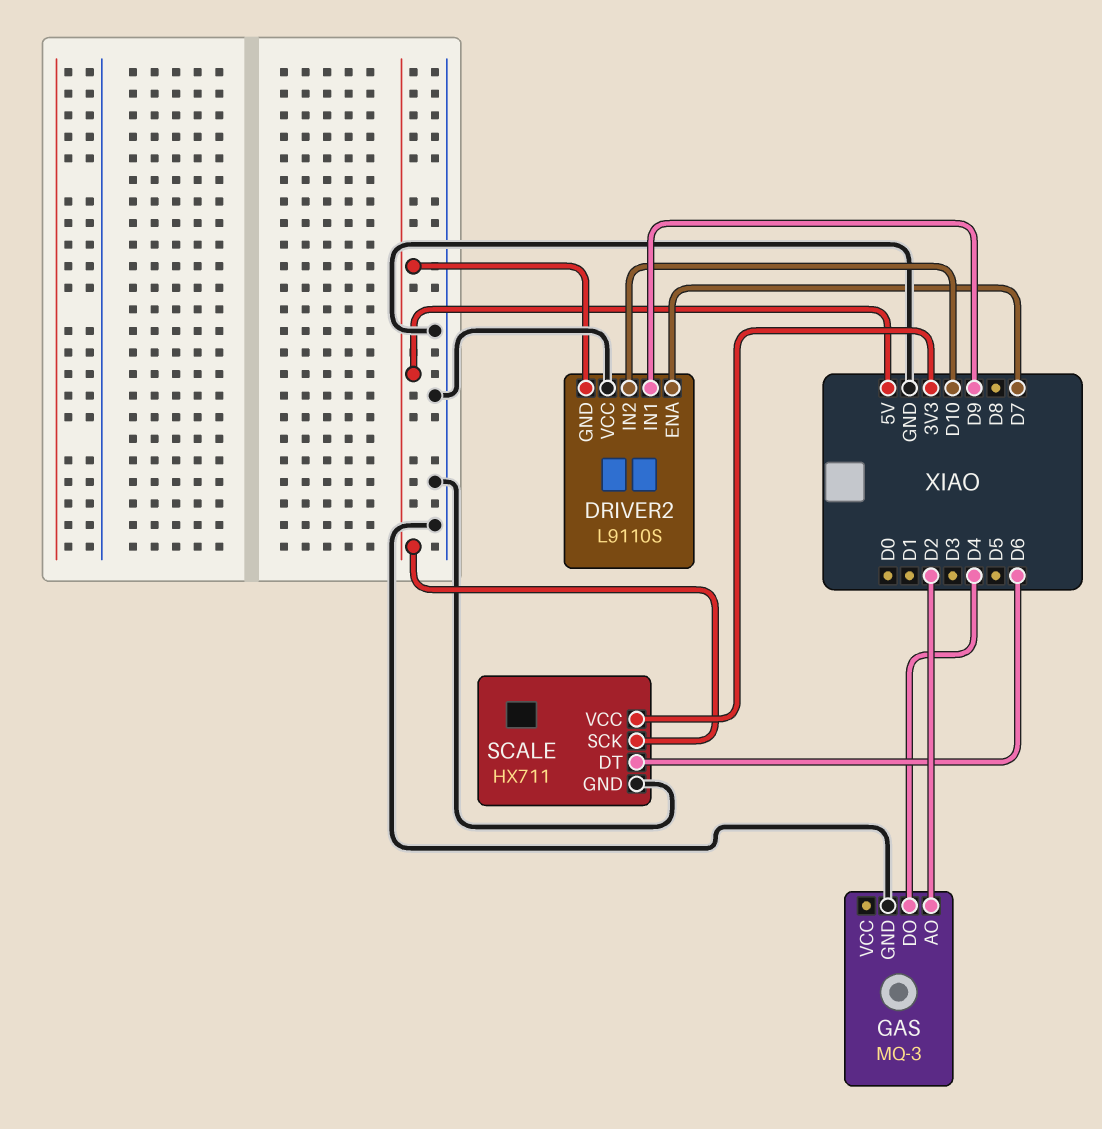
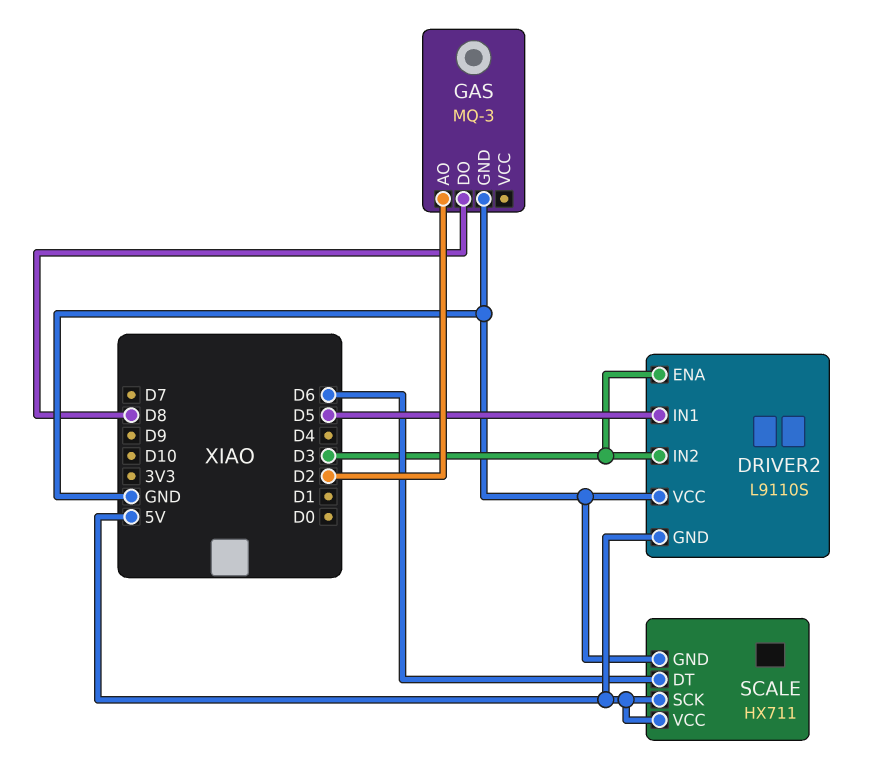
DRIVER2 pin ENA: D7 -> D3
DRIVER2 pin IN1: D9 -> D5
DRIVER2 pin IN2: D10 -> D3
GAS pin DO: D4 -> D8
SCALE pin VCC: 3V3 -> 5V

